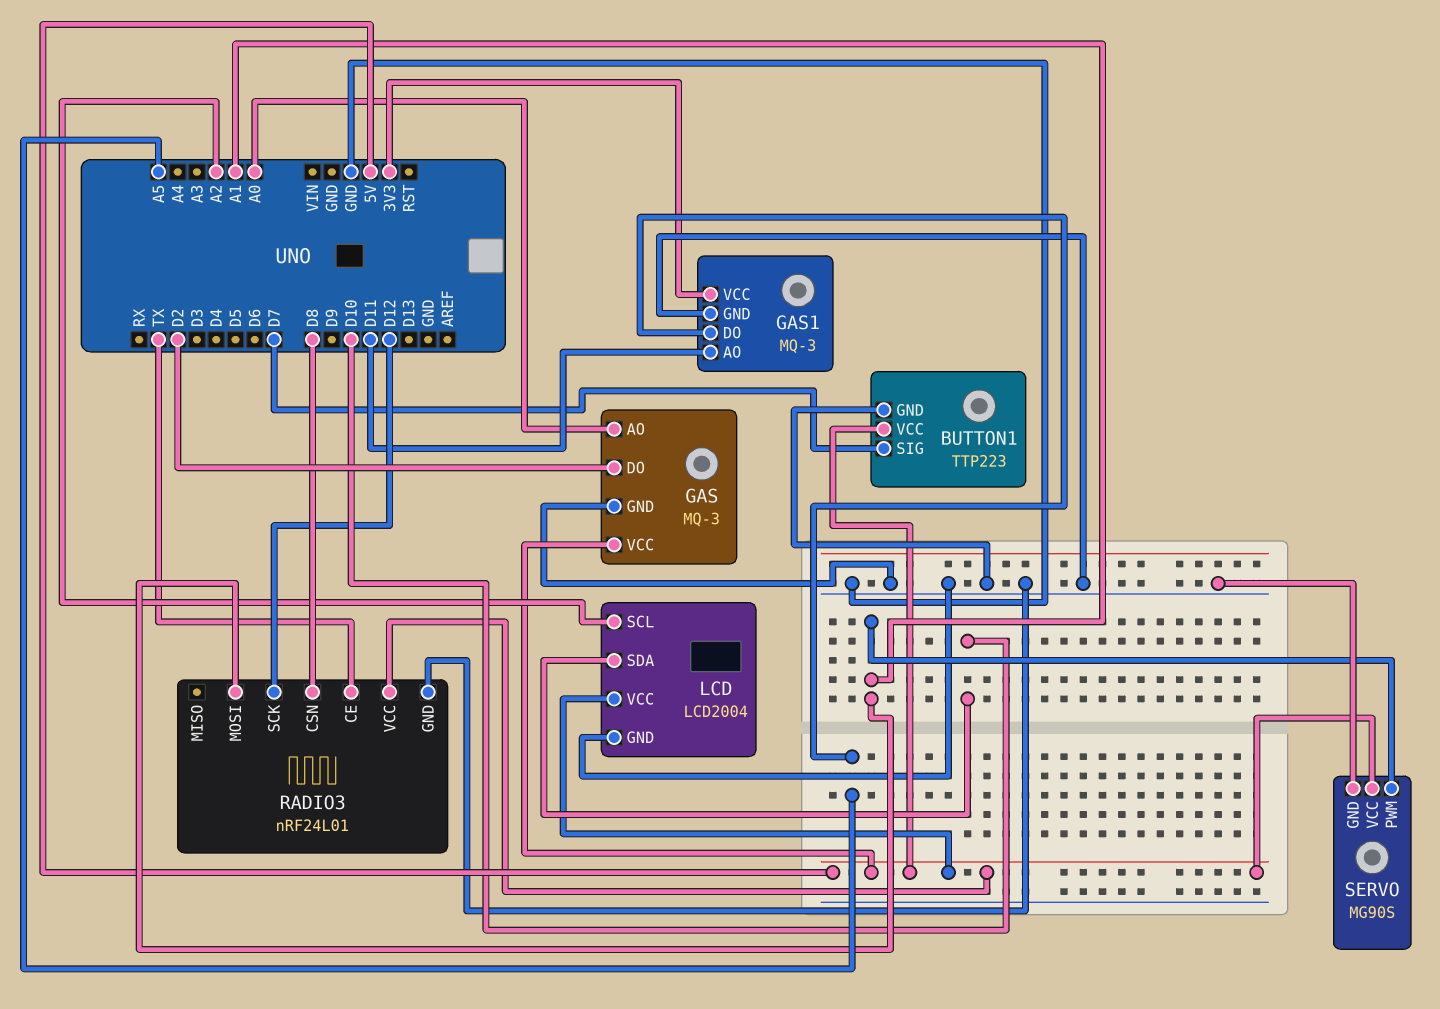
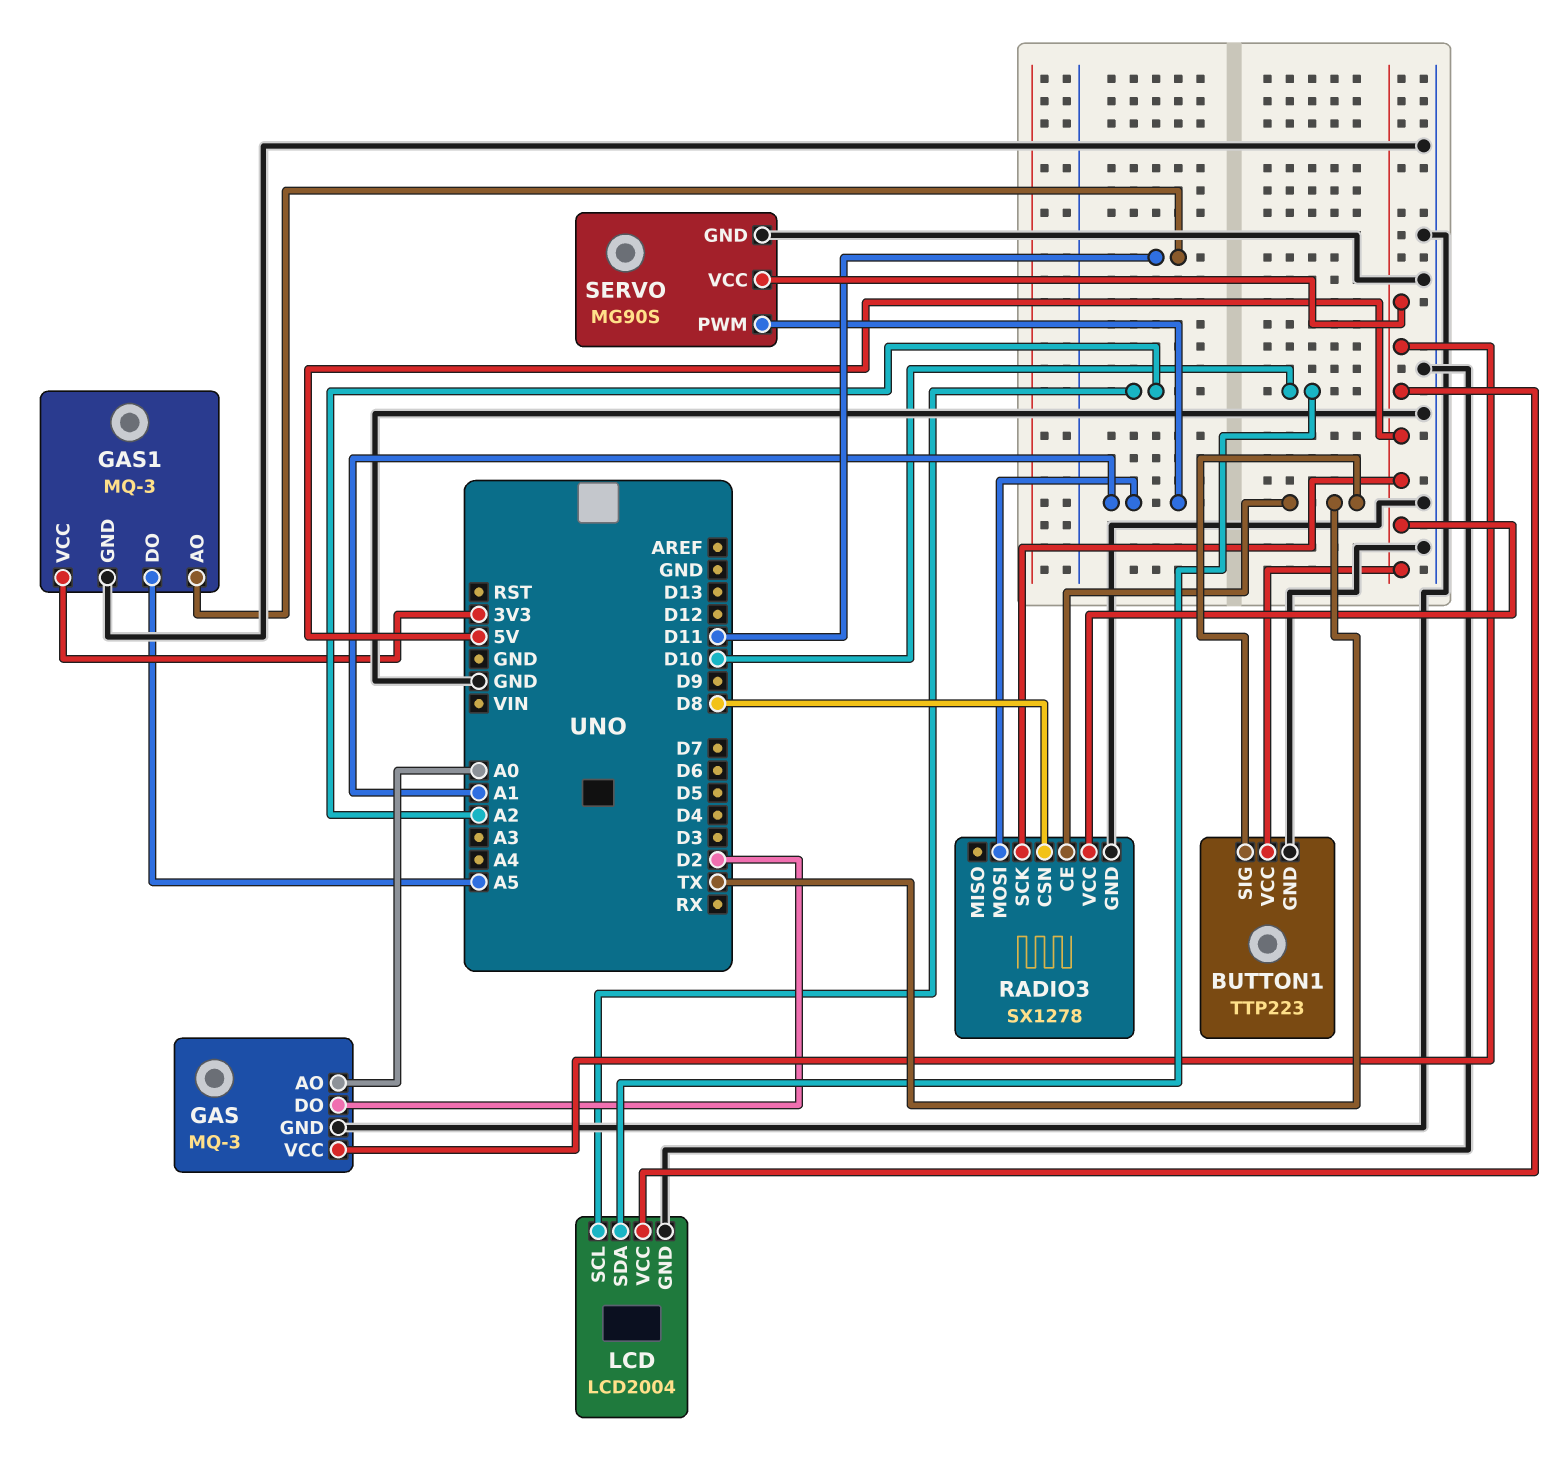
BUTTON1 pin SIG: D7 -> TX
RADIO3: nRF24L01 -> SX1278
RADIO3 pin SCK: D12 -> 5V

